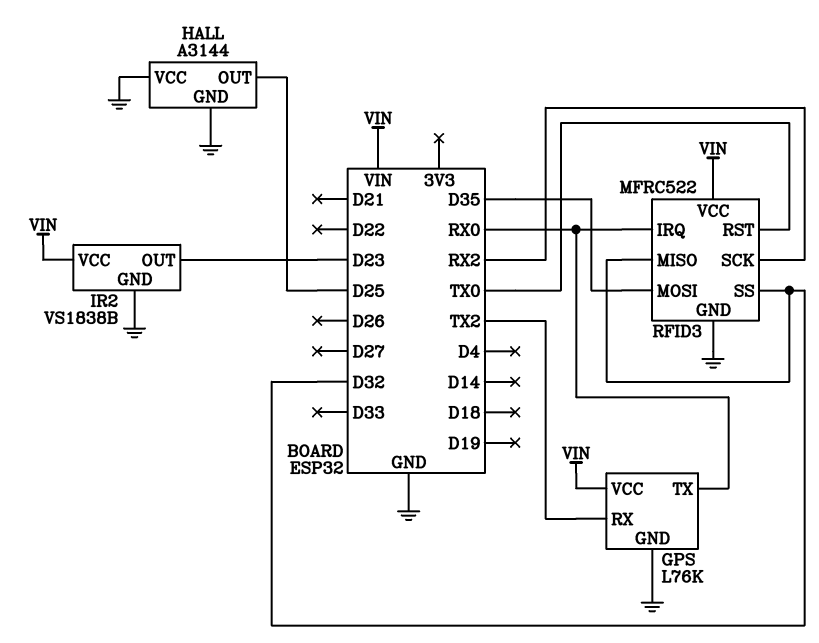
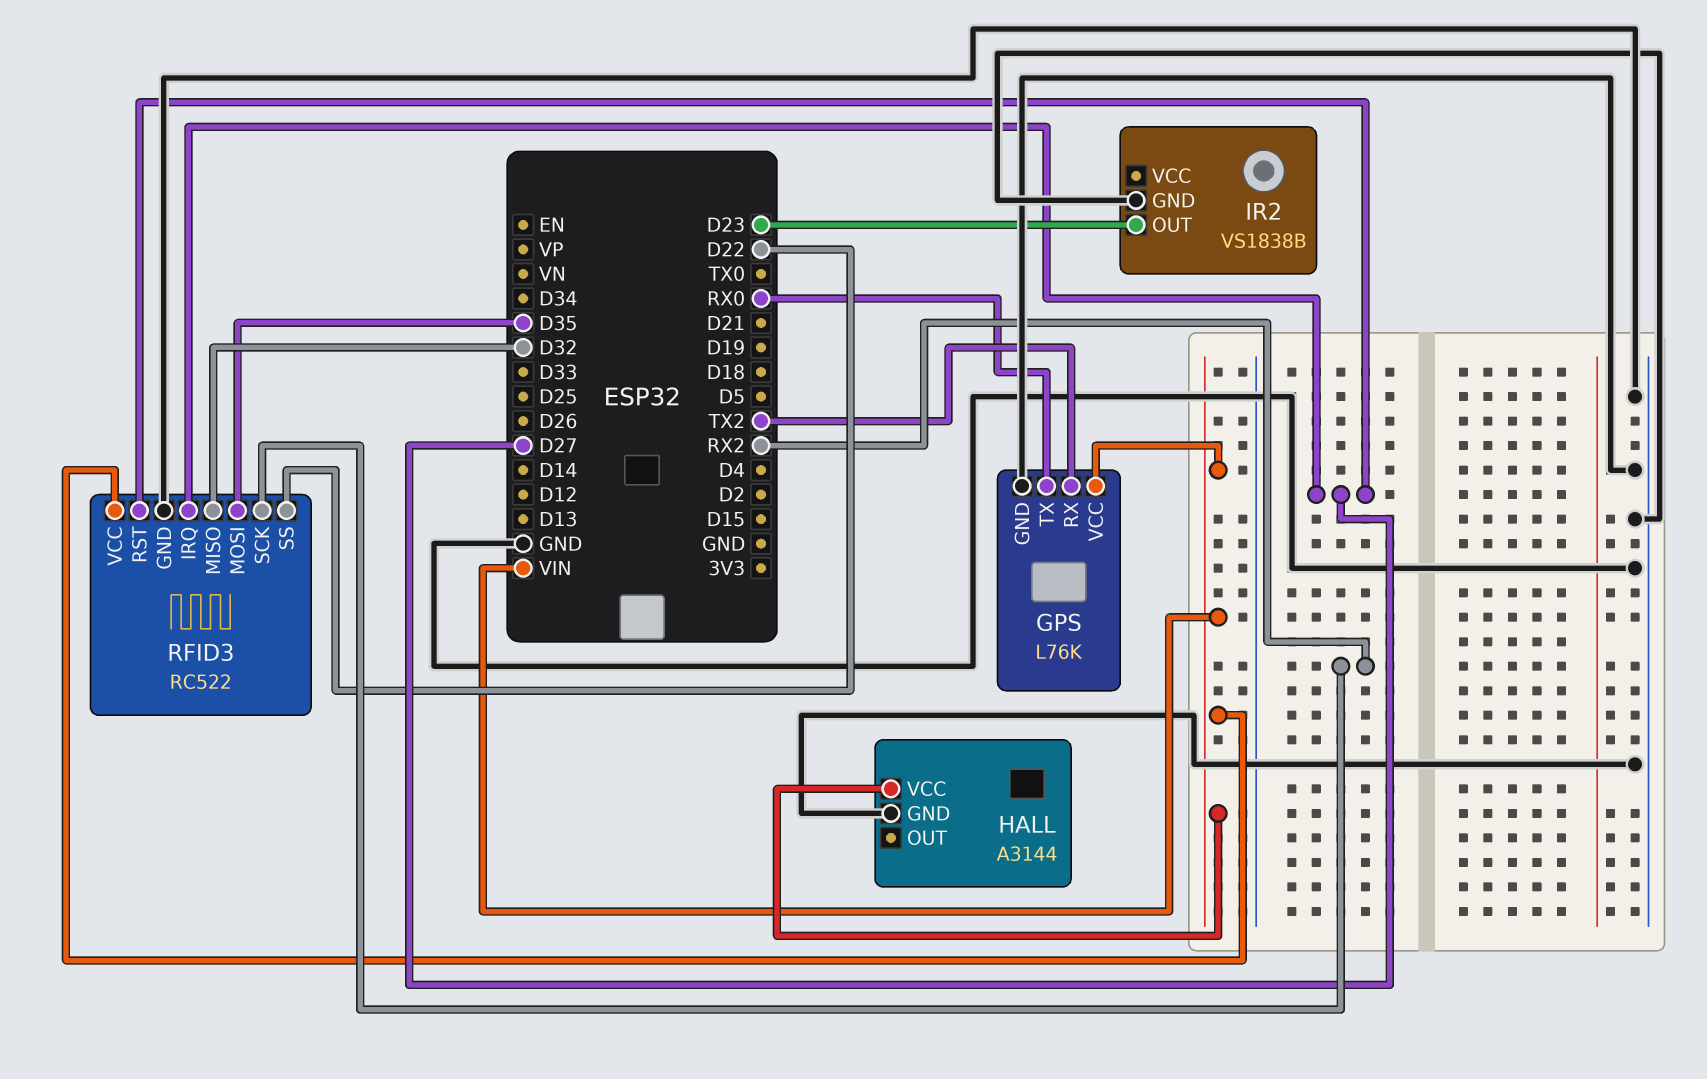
HALL pin OUT: D25 -> none
HALL pin VCC: GND -> VIN
IR2 pin VCC: VIN -> none
RFID3: MFRC522 -> RC522
RFID3 pin IRQ: RX0 -> D27
RFID3 pin RST: TX0 -> D27
RFID3 pin SS: D32 -> D22

